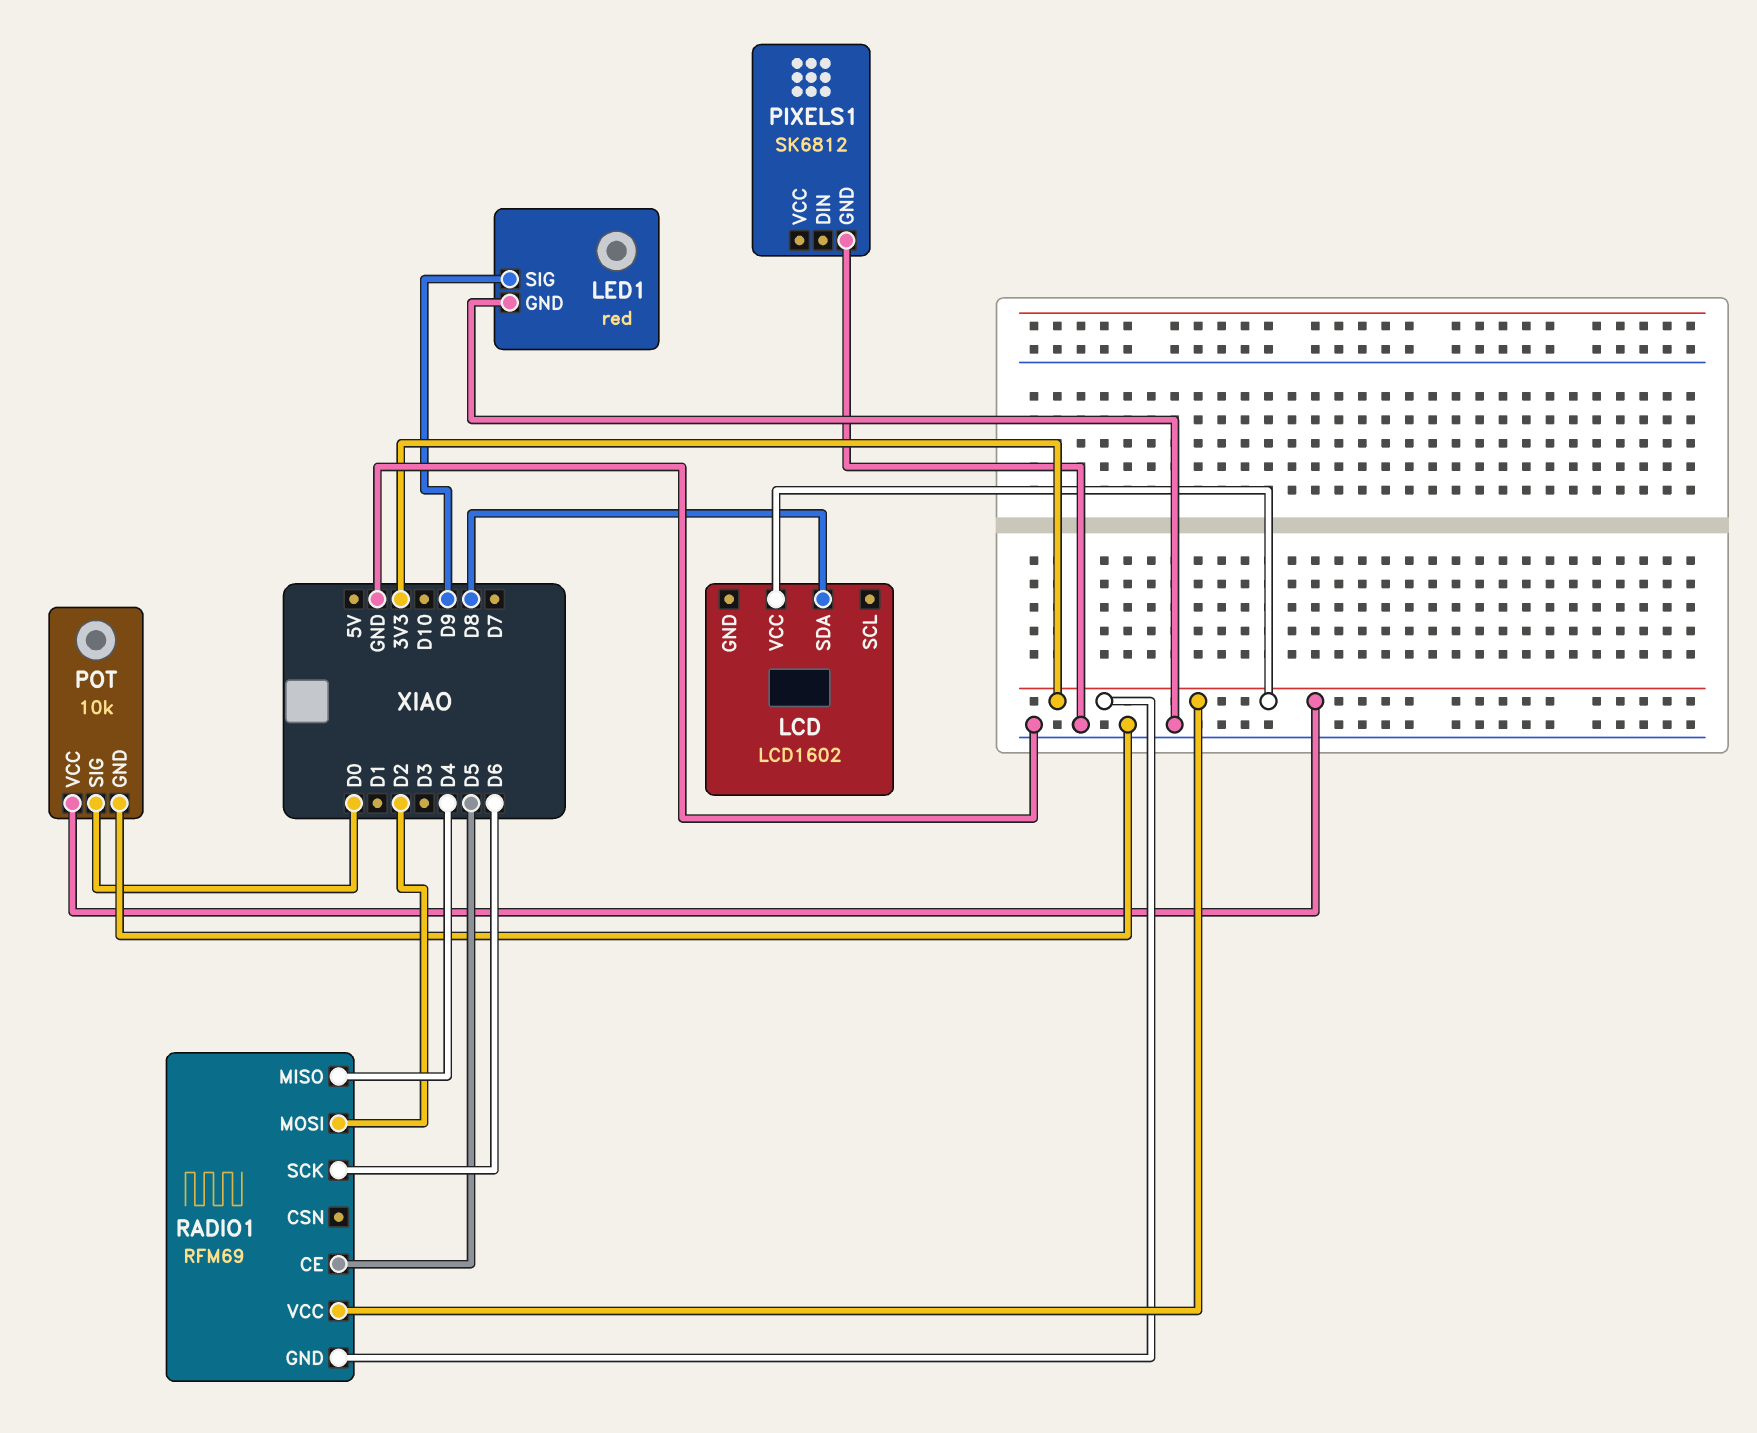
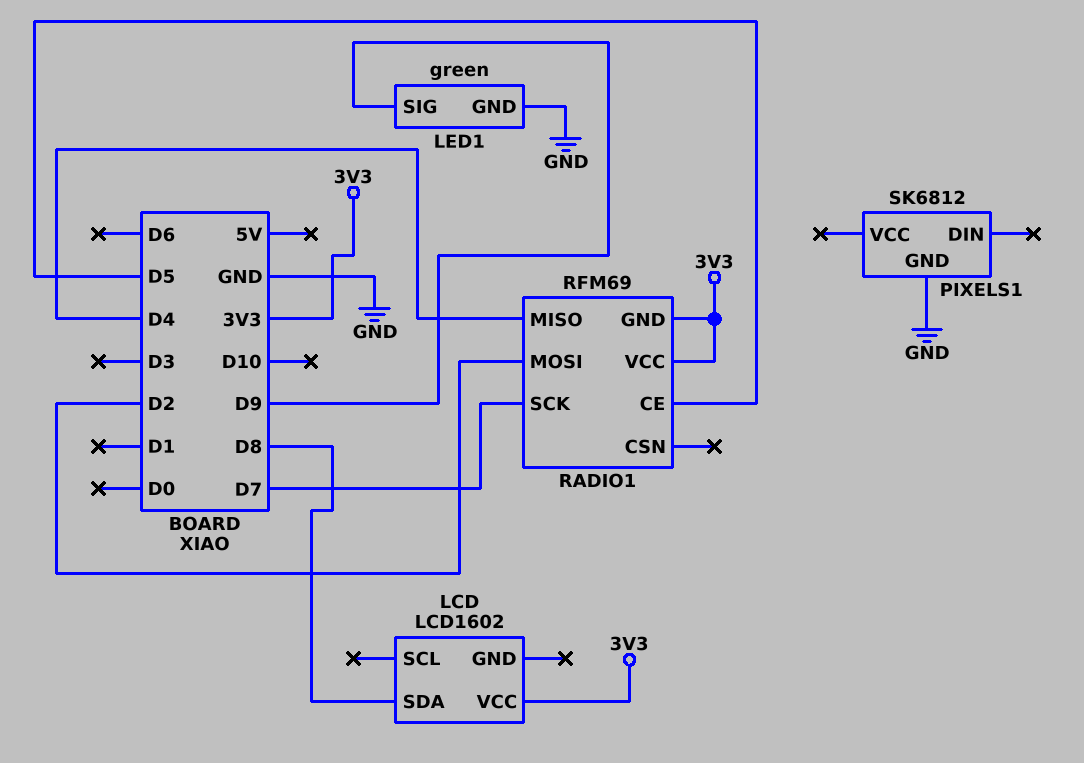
LED1: red -> green
POT: 10k -> none
POT pin GND: GND -> none
POT pin SIG: D0 -> none
POT pin VCC: 3V3 -> none
RADIO1 pin SCK: D6 -> D7

